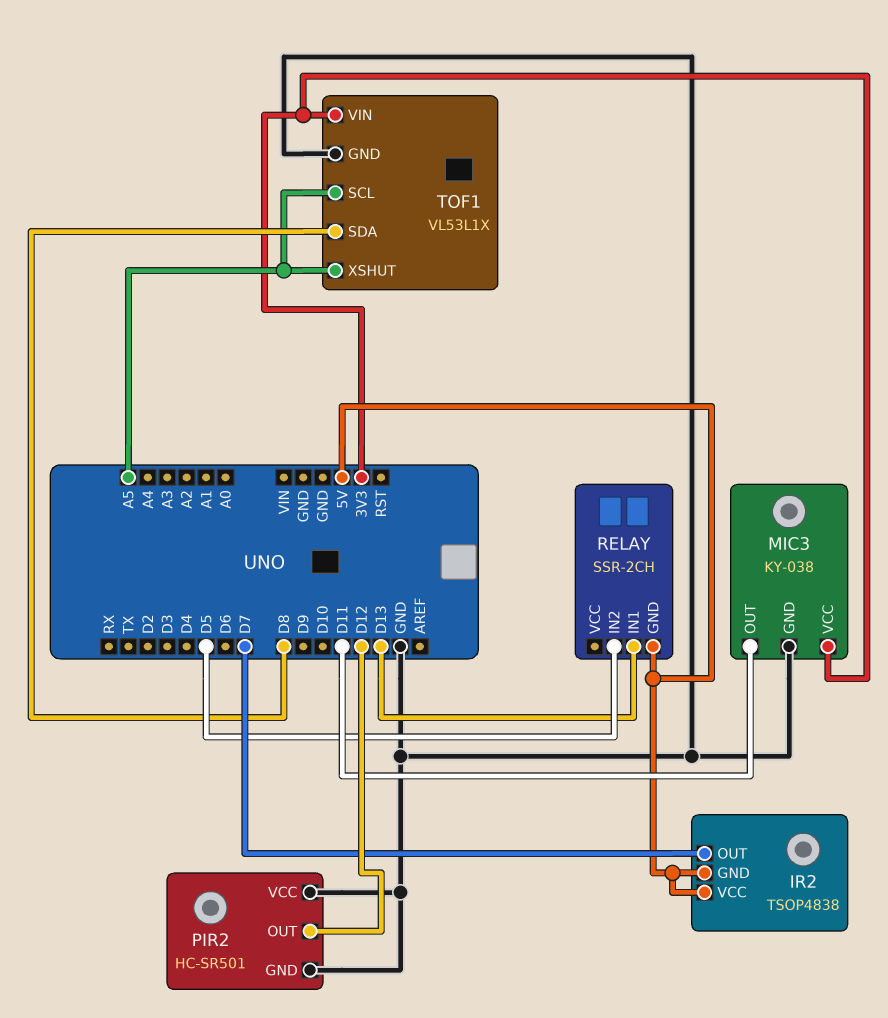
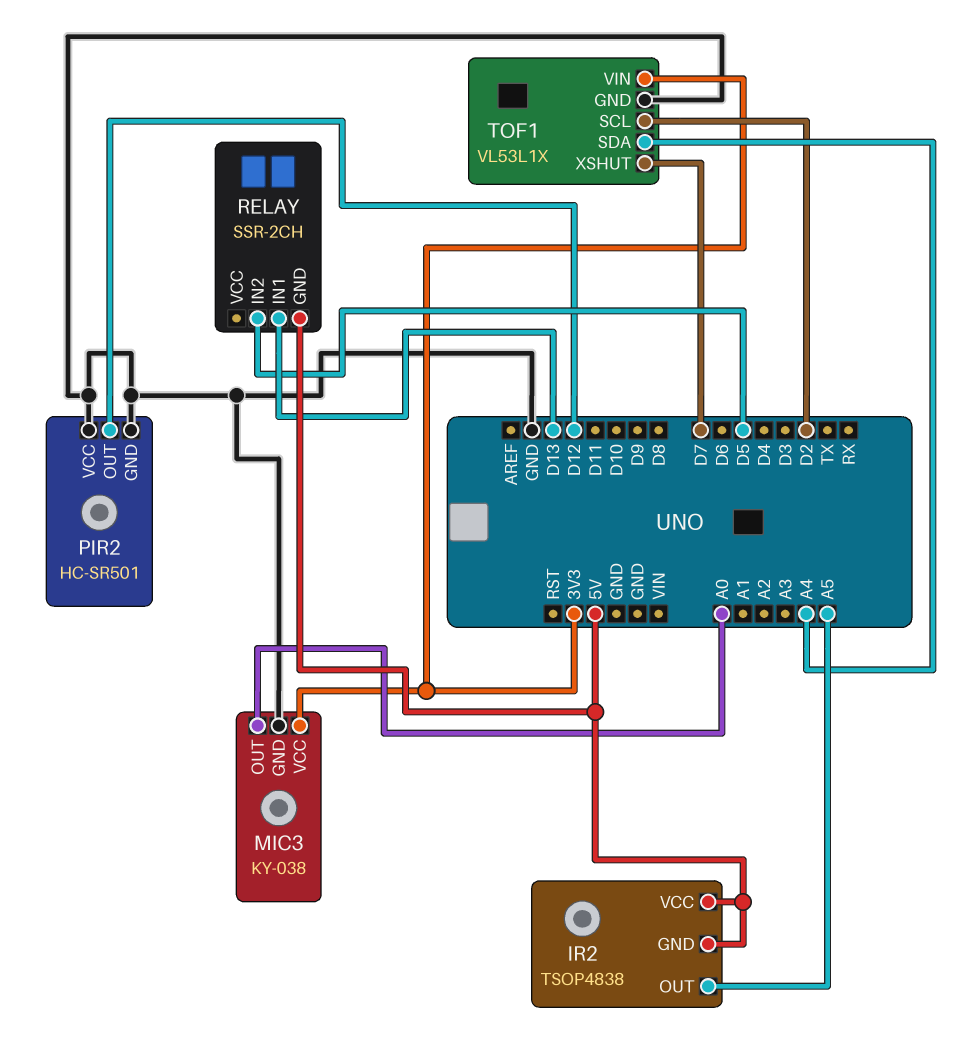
IR2 pin OUT: D7 -> A5
MIC3 pin OUT: D11 -> A0
TOF1 pin SCL: A5 -> D2
TOF1 pin SDA: D8 -> A4
TOF1 pin XSHUT: A5 -> D7

